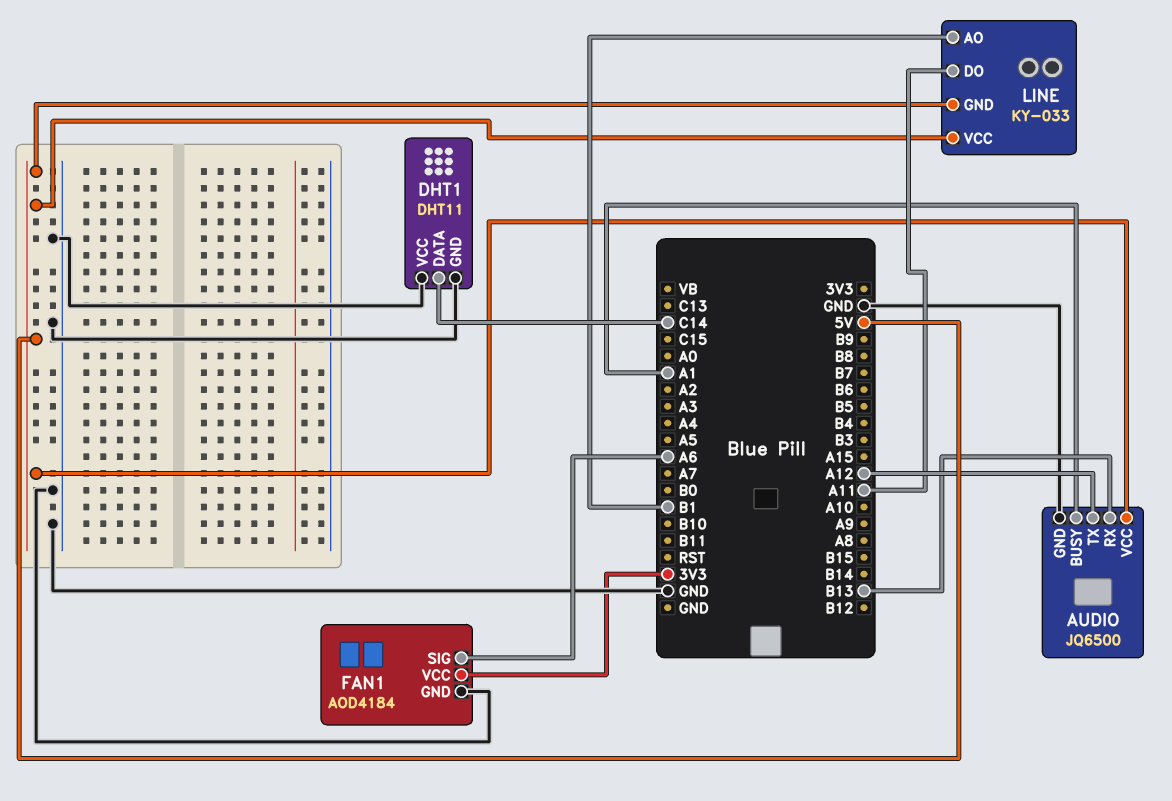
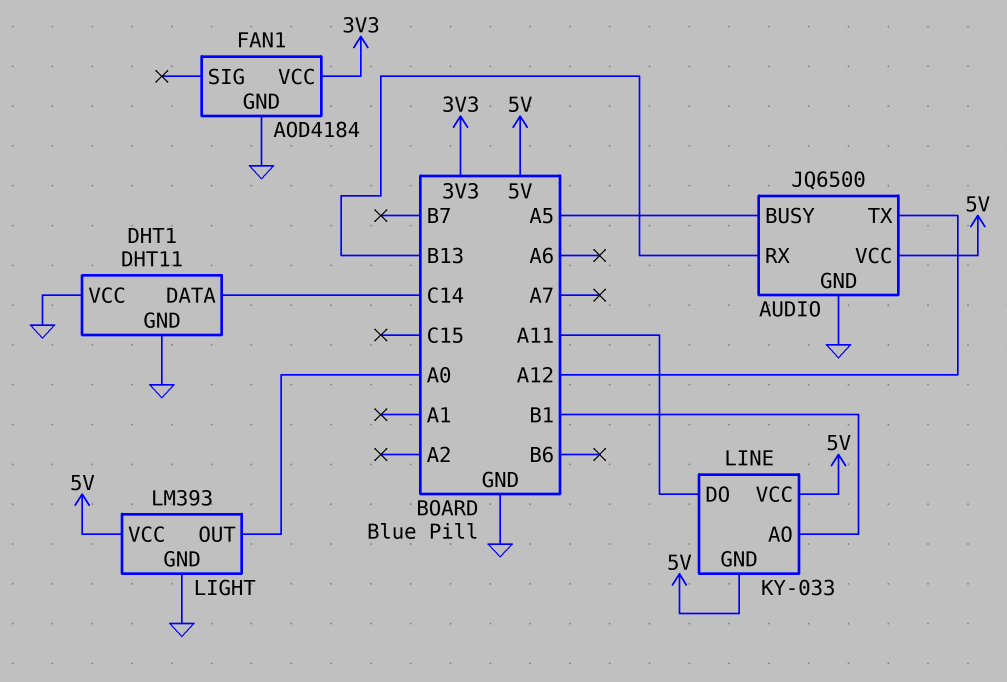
AUDIO pin BUSY: A1 -> A5
FAN1 pin SIG: A6 -> none
LIGHT: none -> LM393
LIGHT pin GND: none -> GND
LIGHT pin OUT: none -> A0
LIGHT pin VCC: none -> 5V

